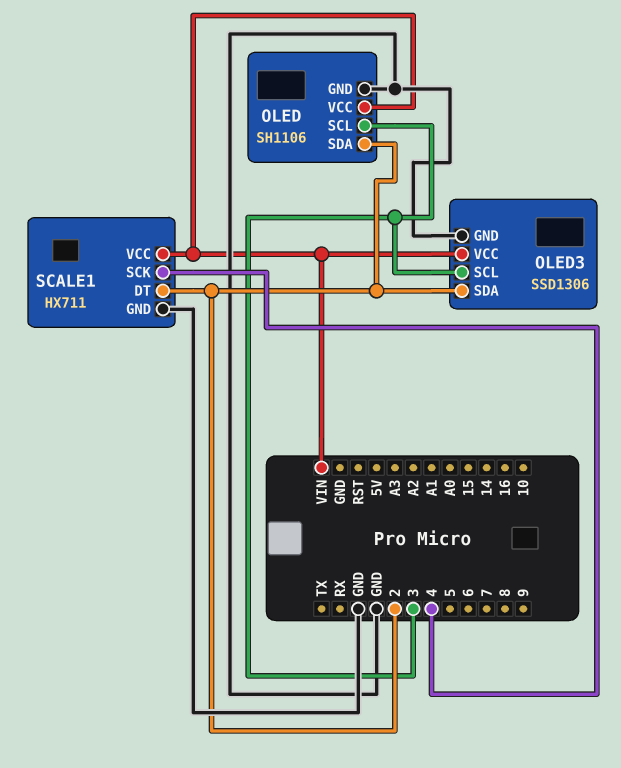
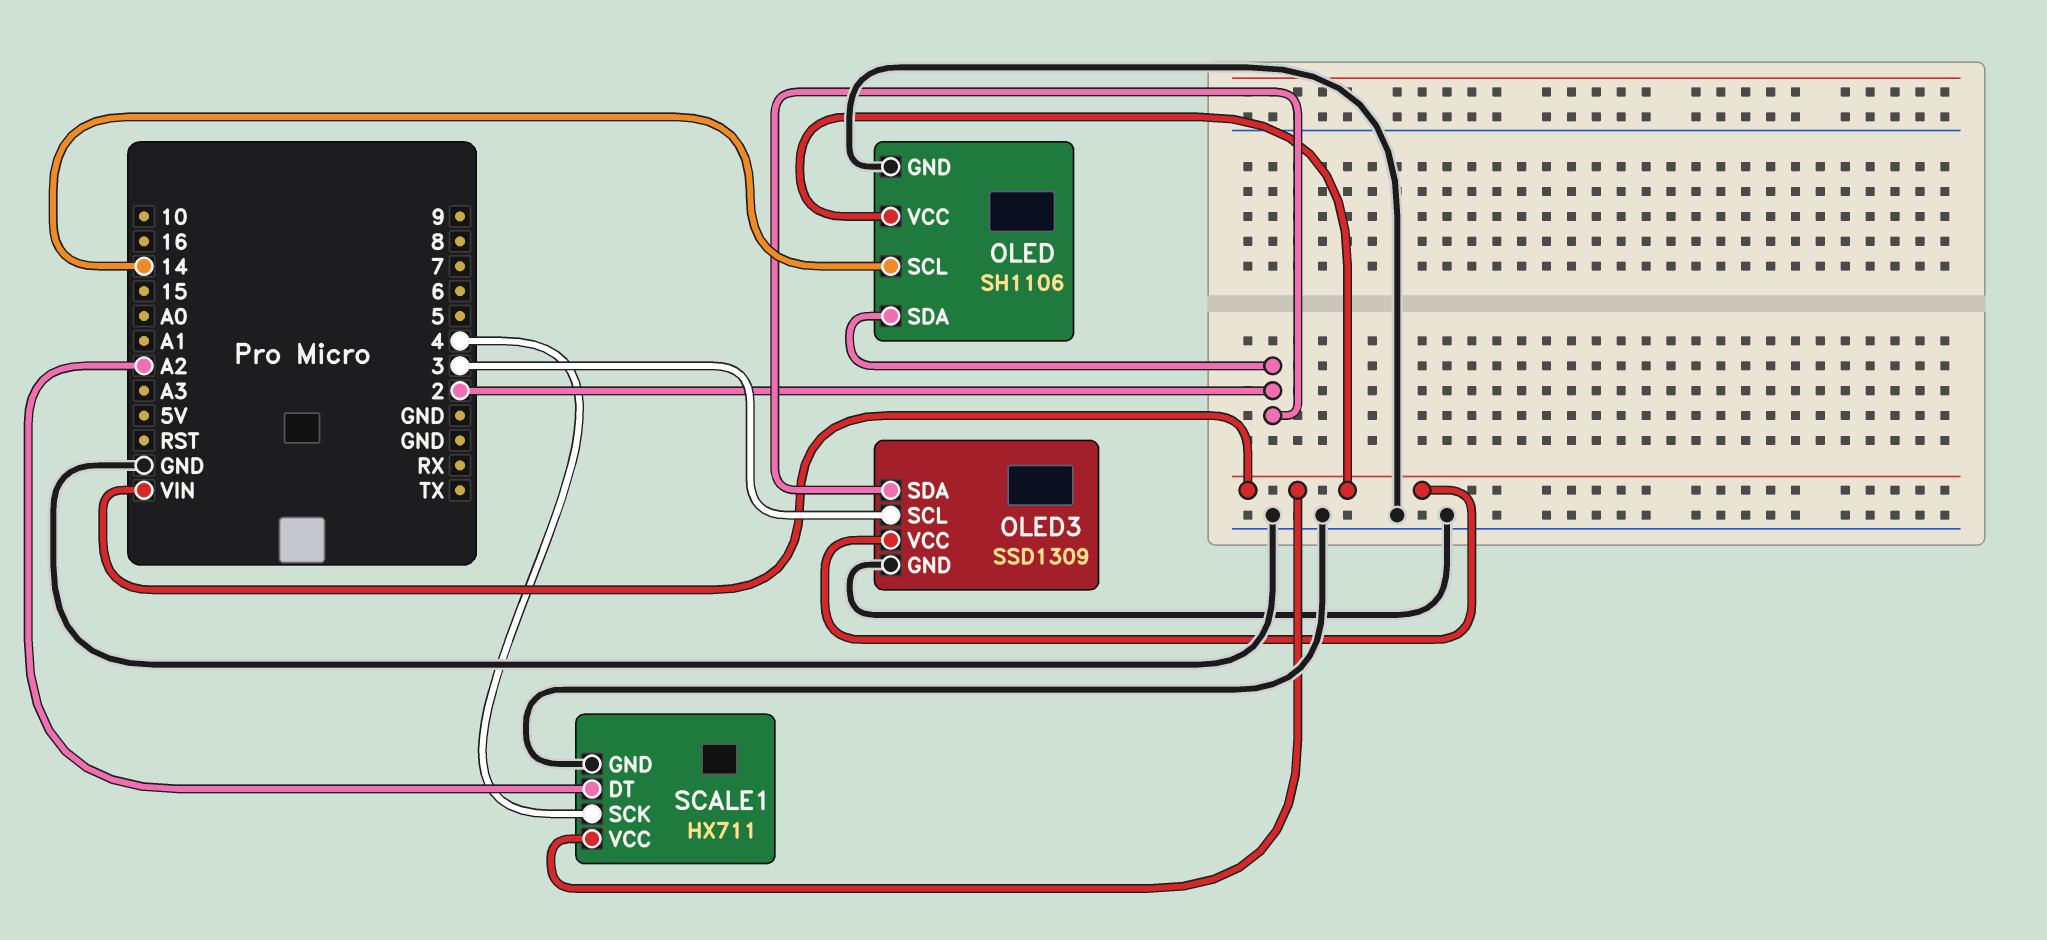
OLED pin SCL: 3 -> 14
OLED3: SSD1306 -> SSD1309
SCALE1 pin DT: 2 -> A2

